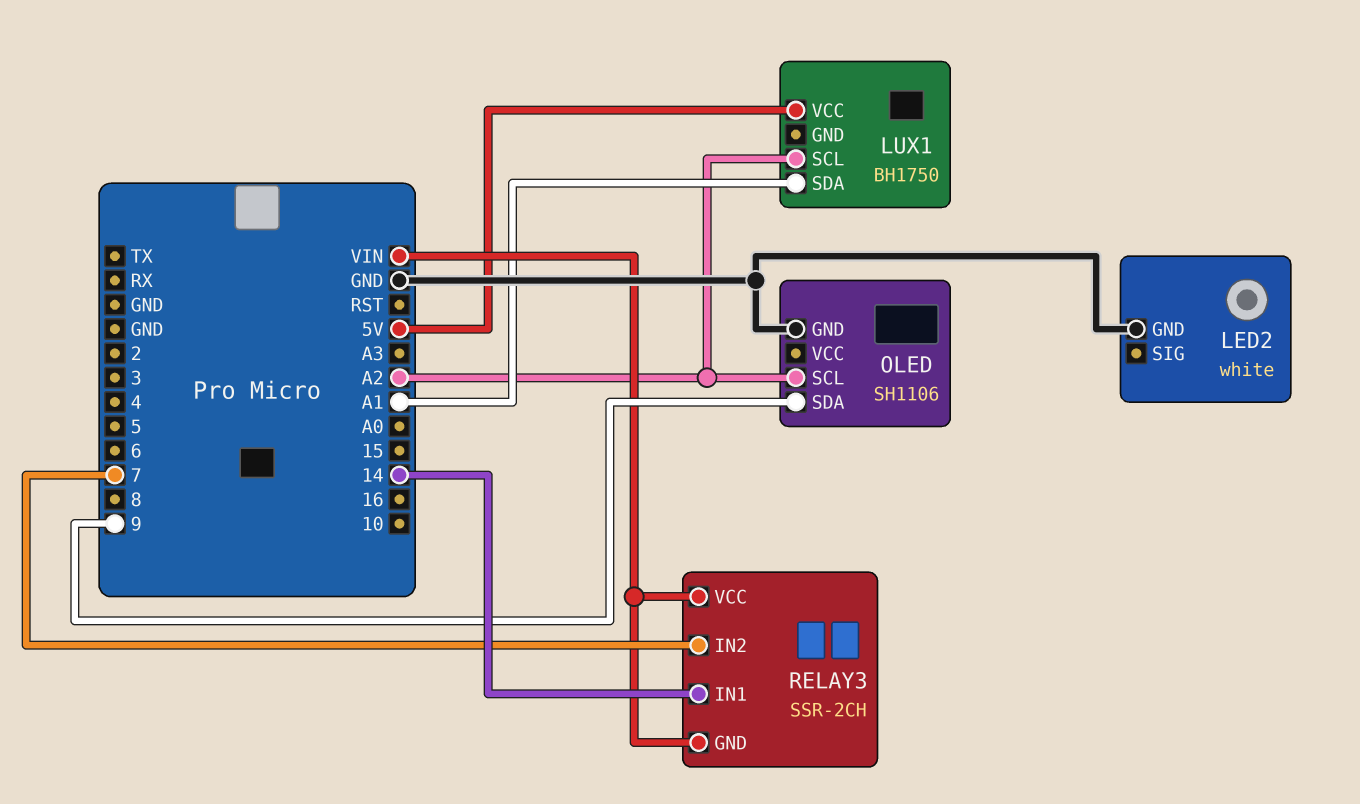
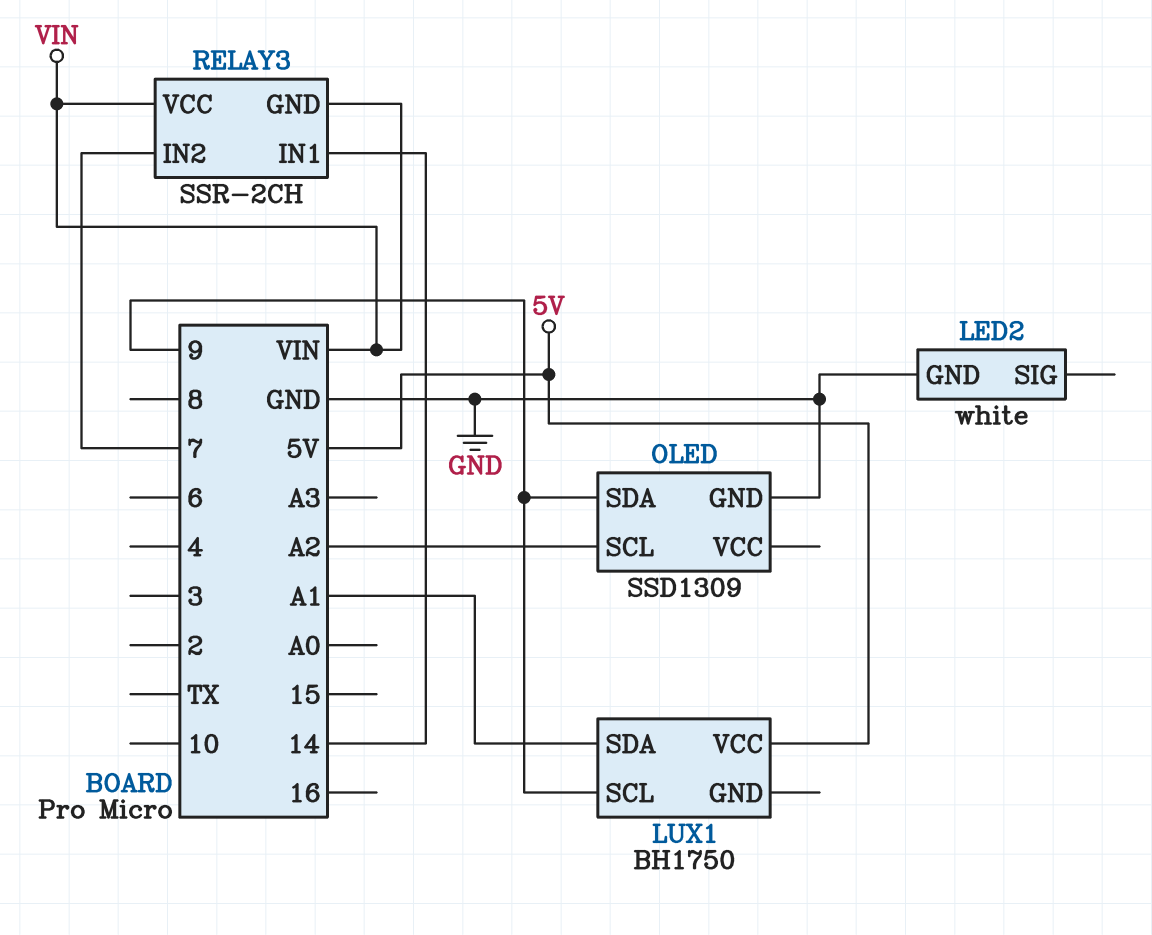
LUX1 pin SCL: A2 -> 9
OLED: SH1106 -> SSD1309

